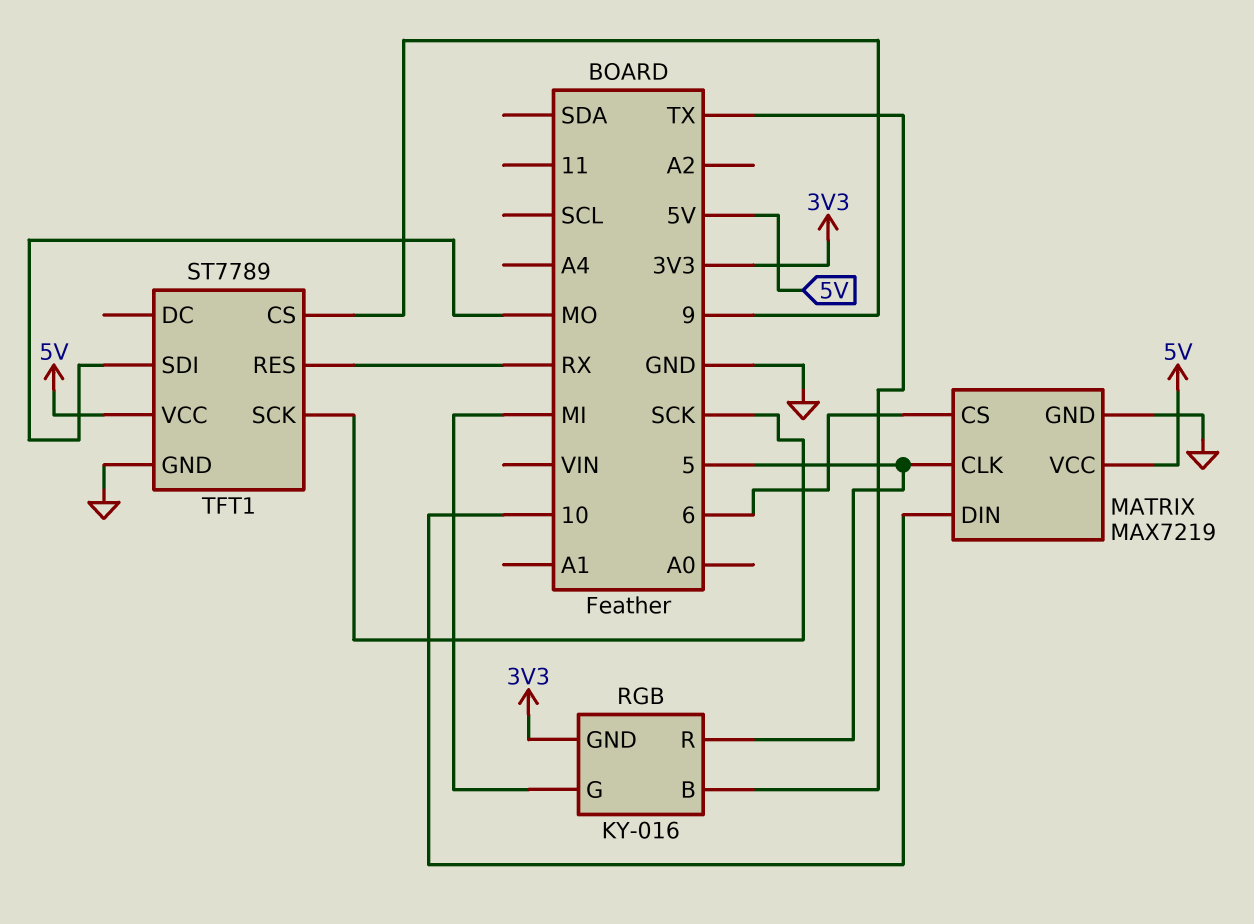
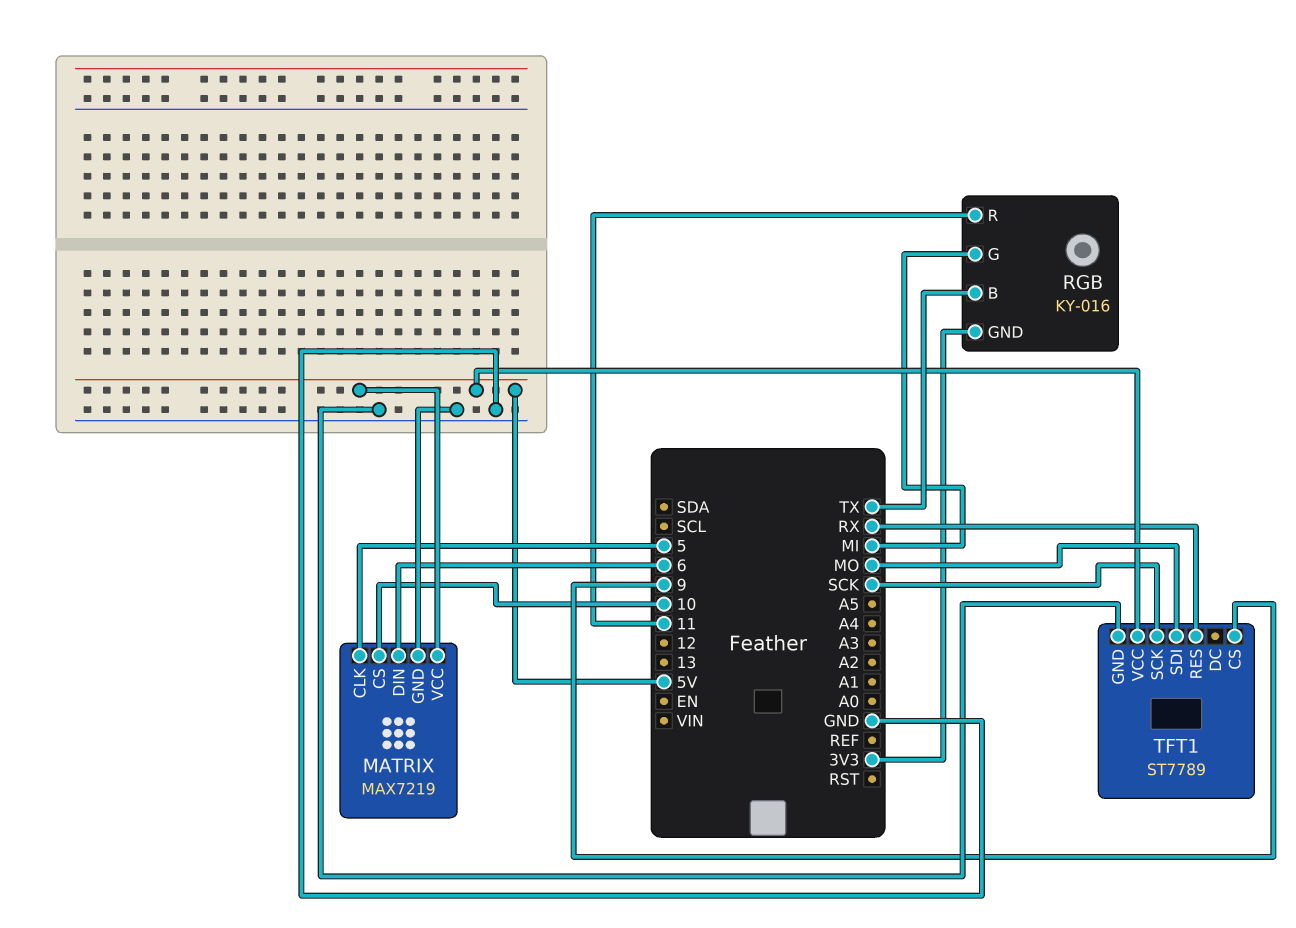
MATRIX pin CS: 6 -> 10
MATRIX pin DIN: 10 -> 6
RGB pin R: 5 -> 11

